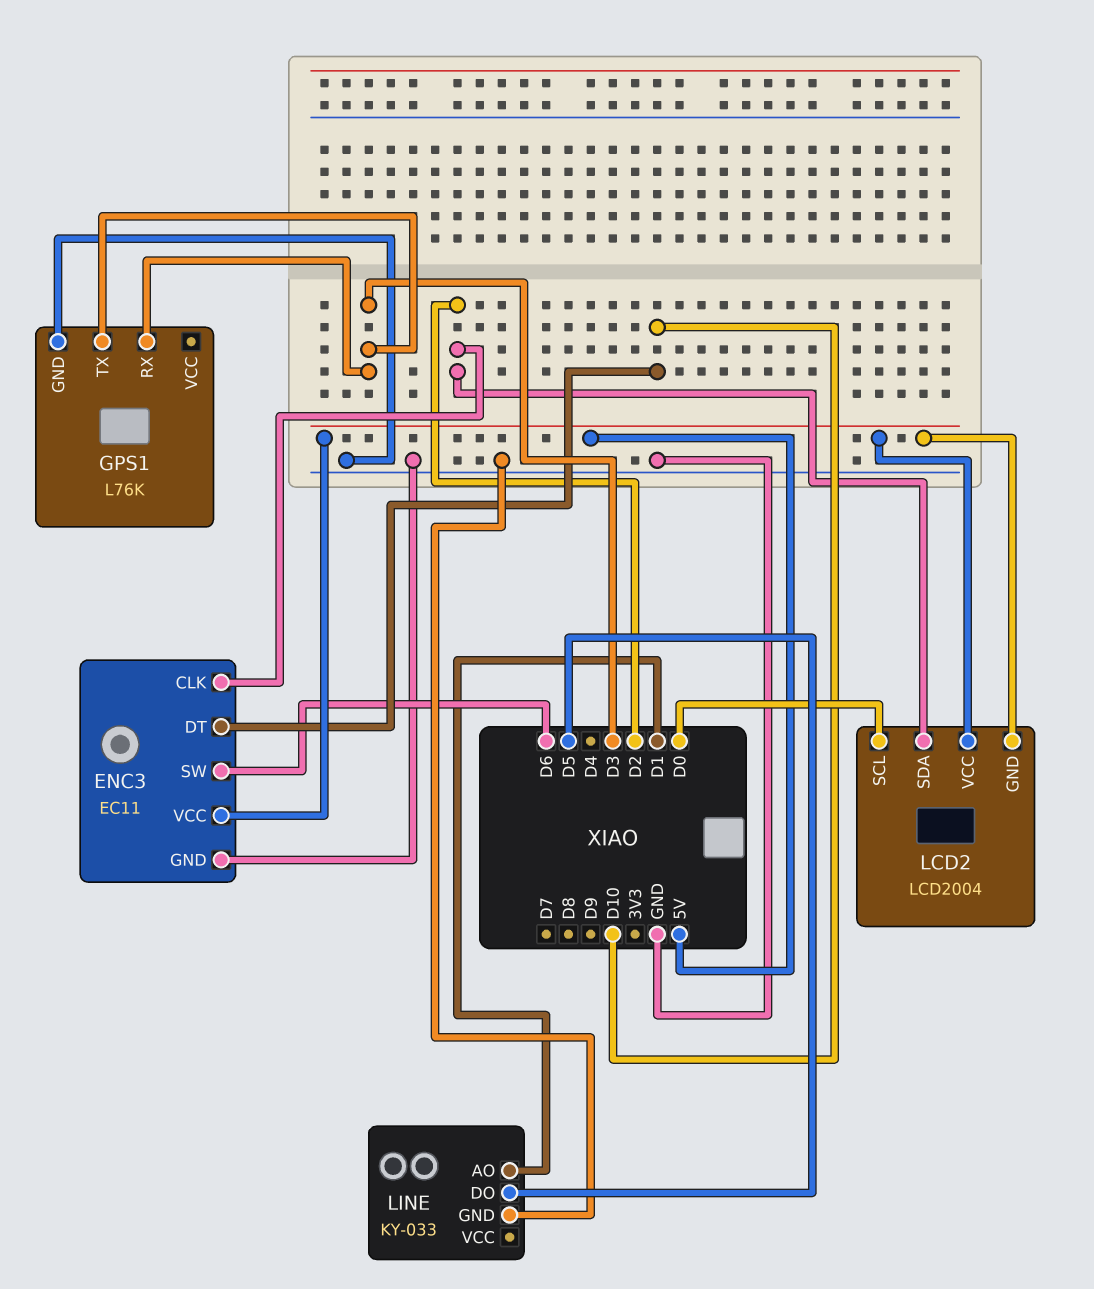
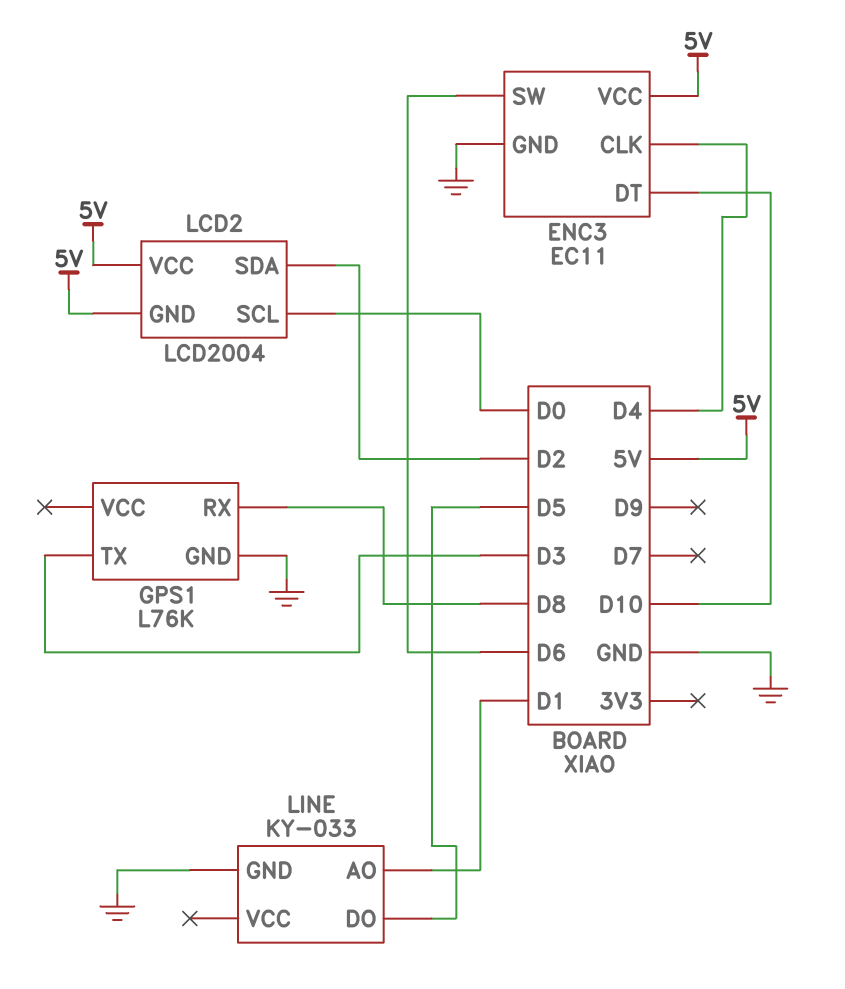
ENC3 pin CLK: D2 -> D4
GPS1 pin RX: D3 -> D8

